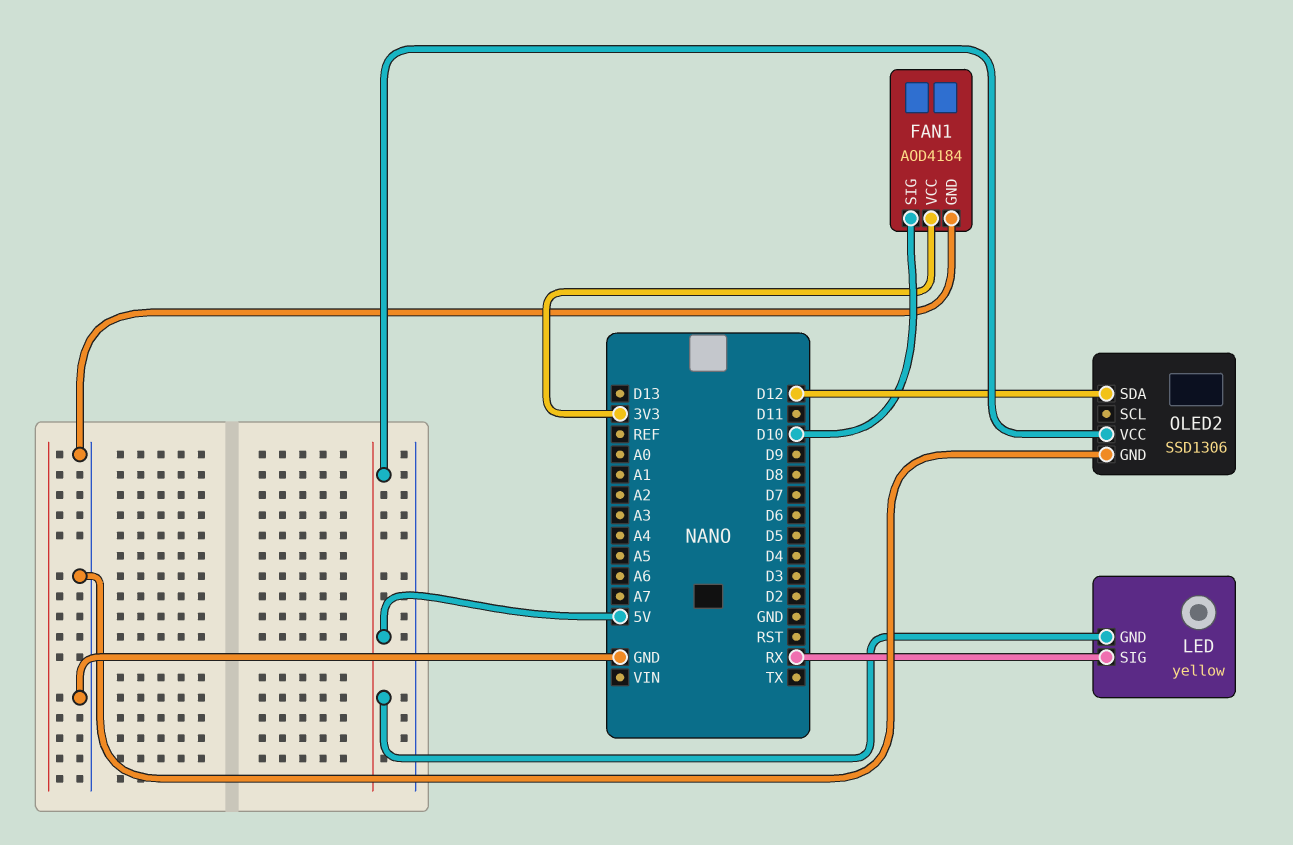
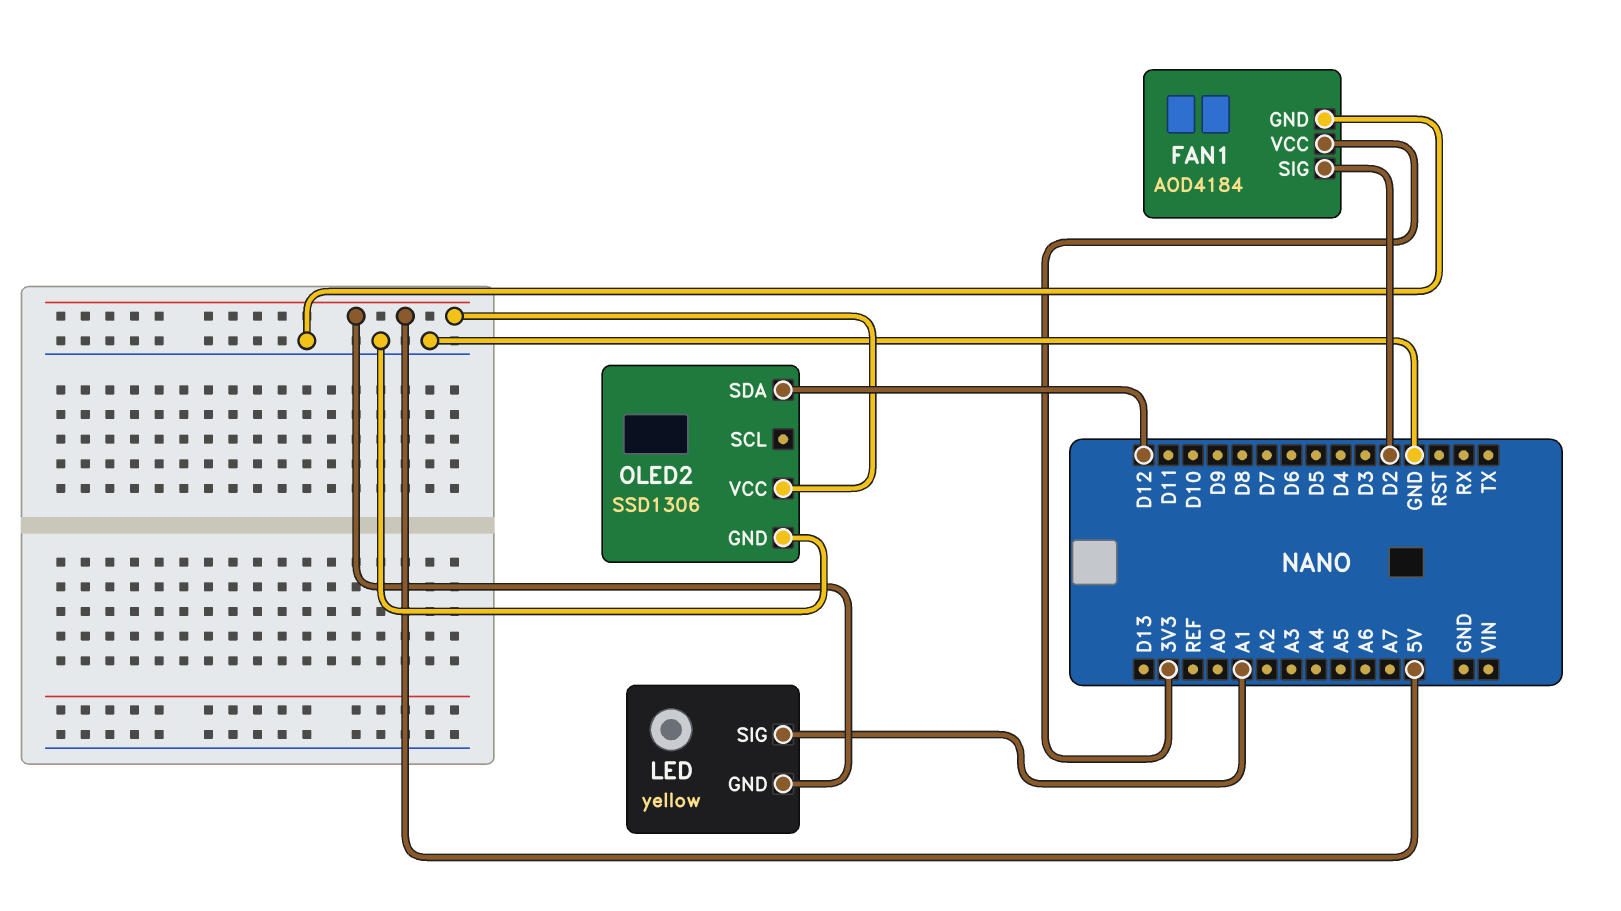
FAN1 pin SIG: D10 -> D2
LED pin SIG: RX -> A1

